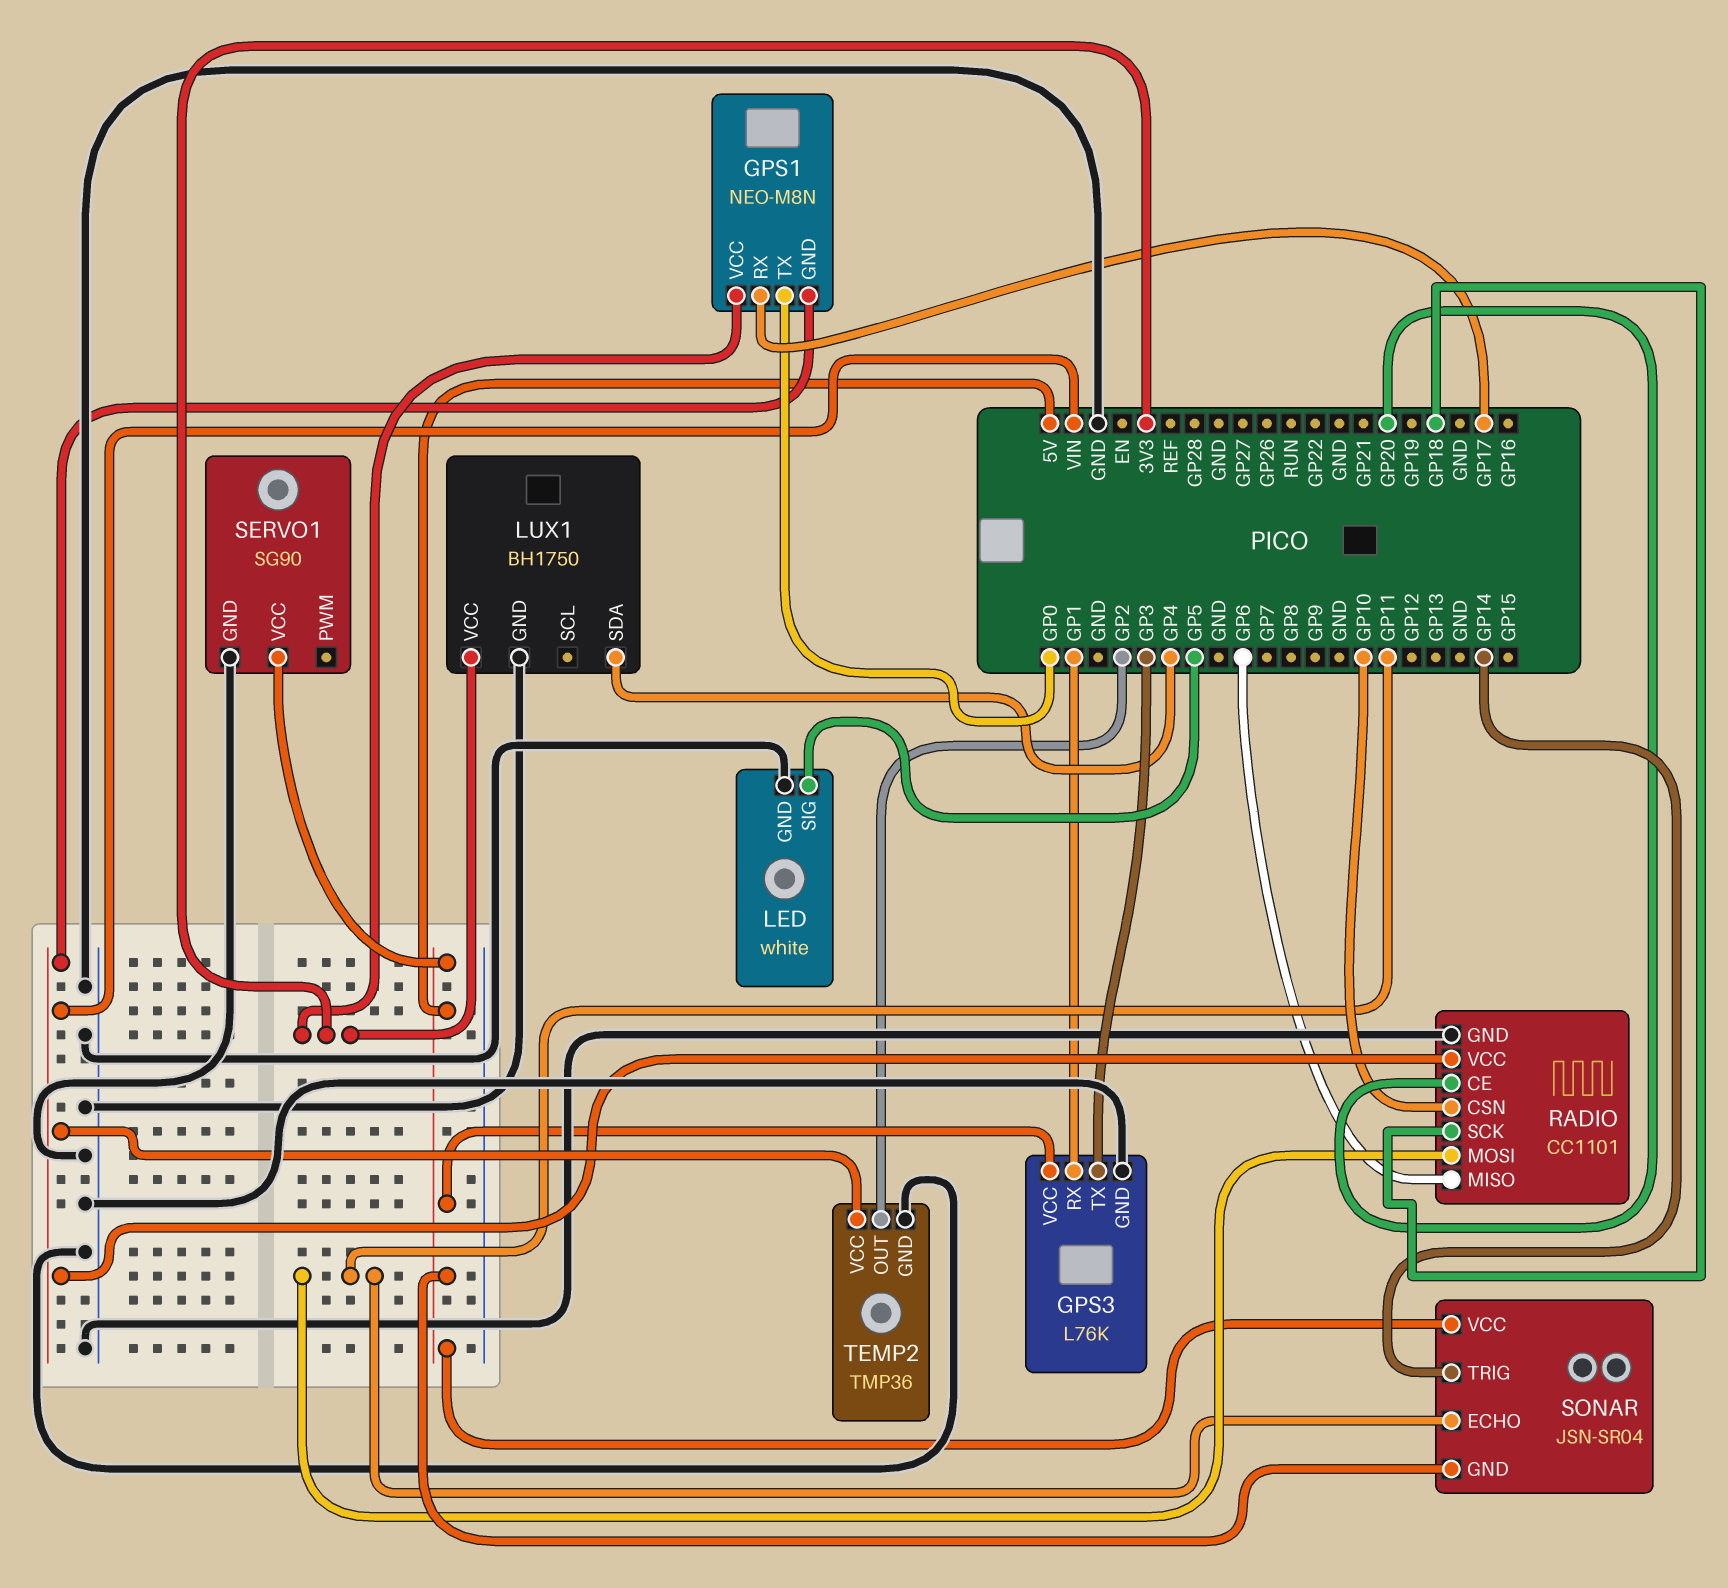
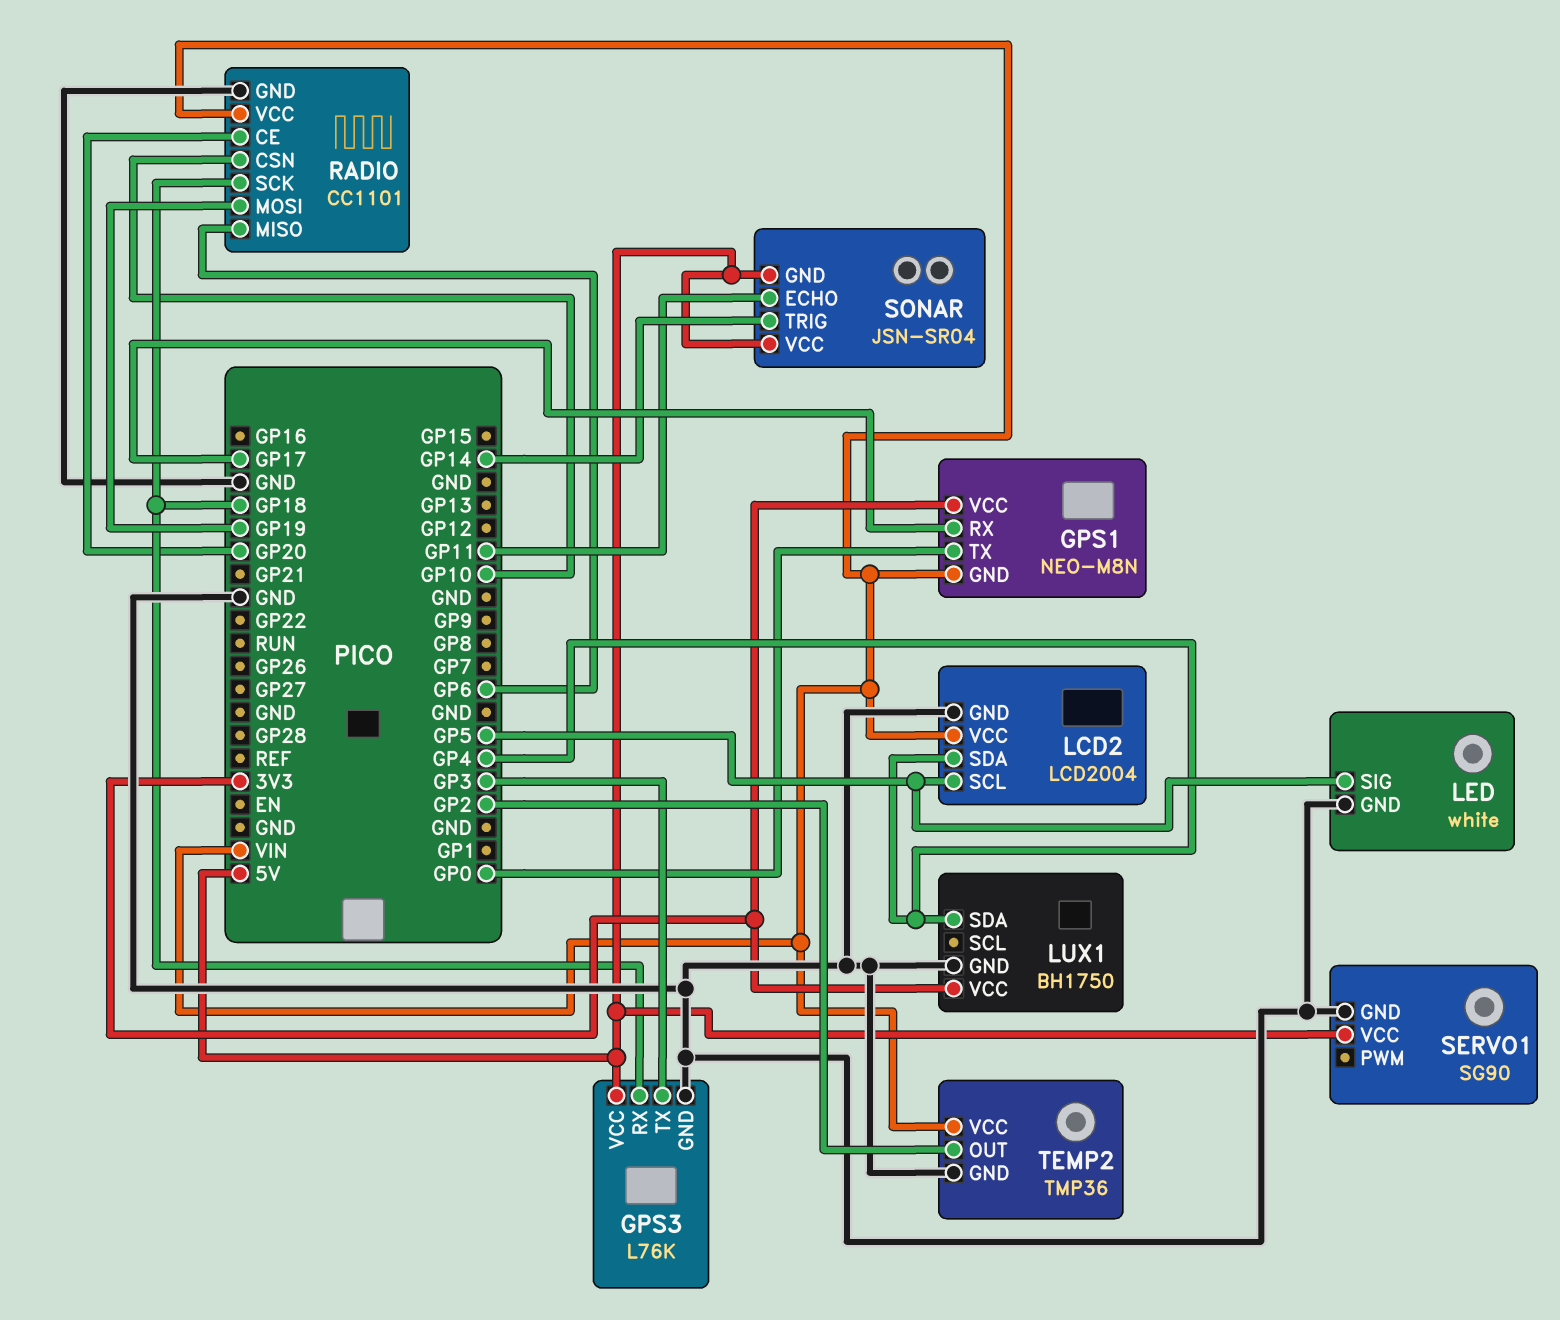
GPS3 pin RX: GP1 -> GP18
LCD2: none -> LCD2004
LCD2 pin GND: none -> GND
LCD2 pin SCL: none -> GP5
LCD2 pin SDA: none -> GP4
LCD2 pin VCC: none -> VIN
RADIO pin MOSI: GP11 -> GP19

